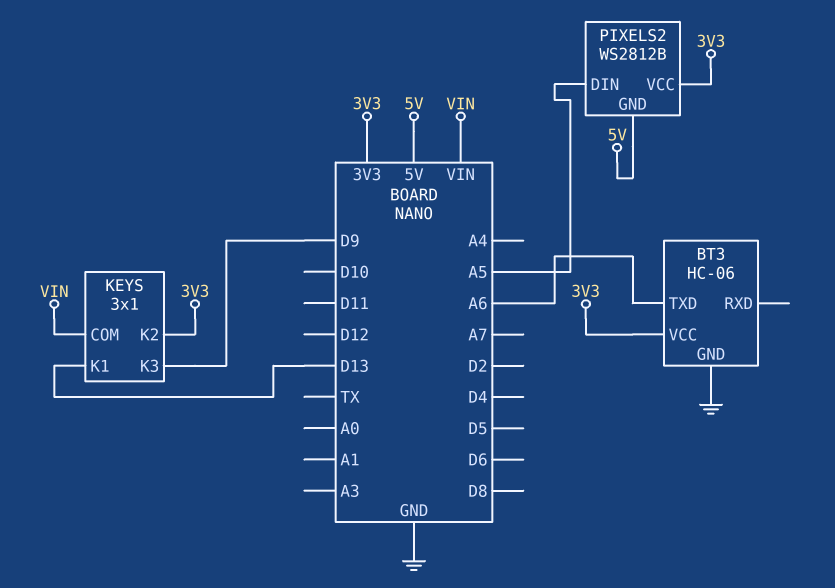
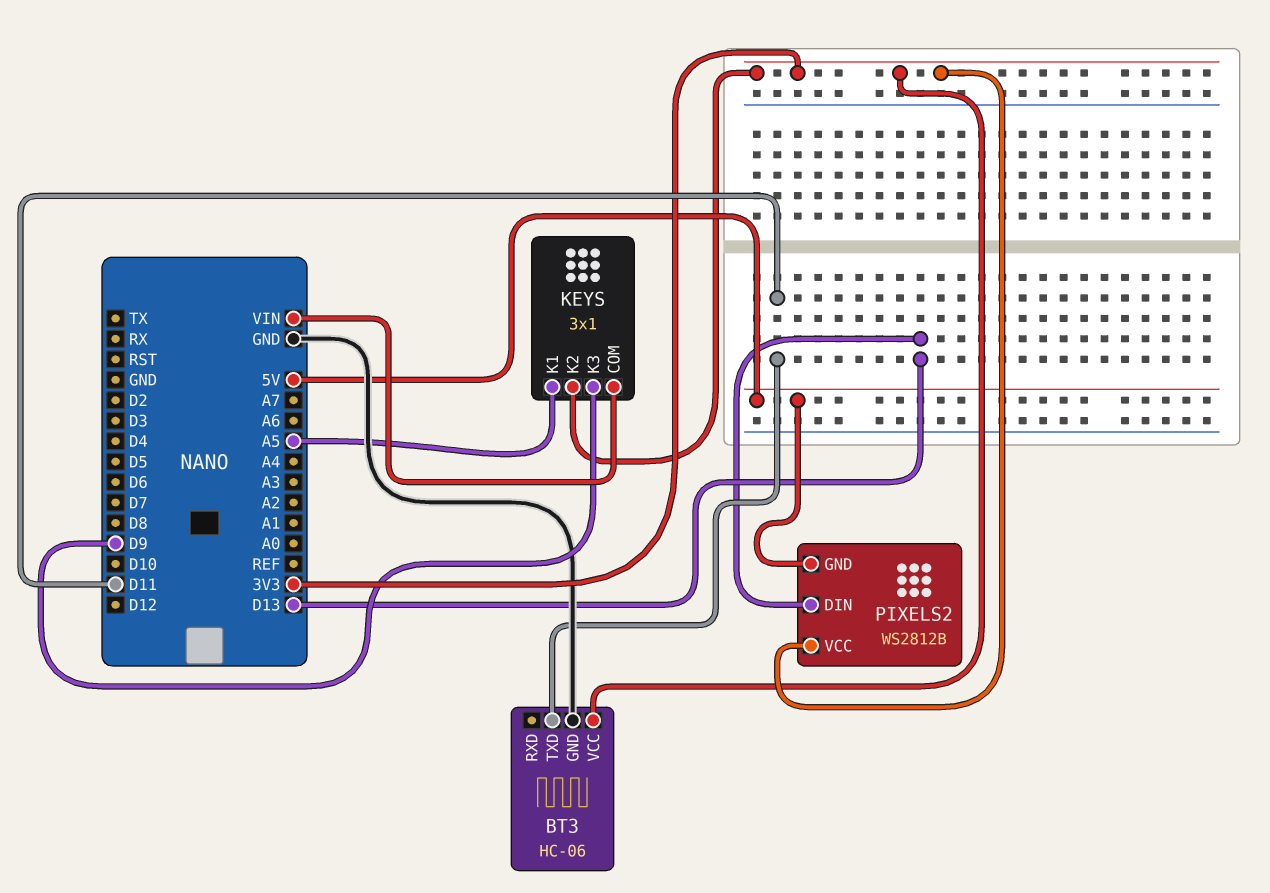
BT3 pin TXD: A6 -> D11
KEYS pin K1: D13 -> A5
PIXELS2 pin DIN: A5 -> D13

